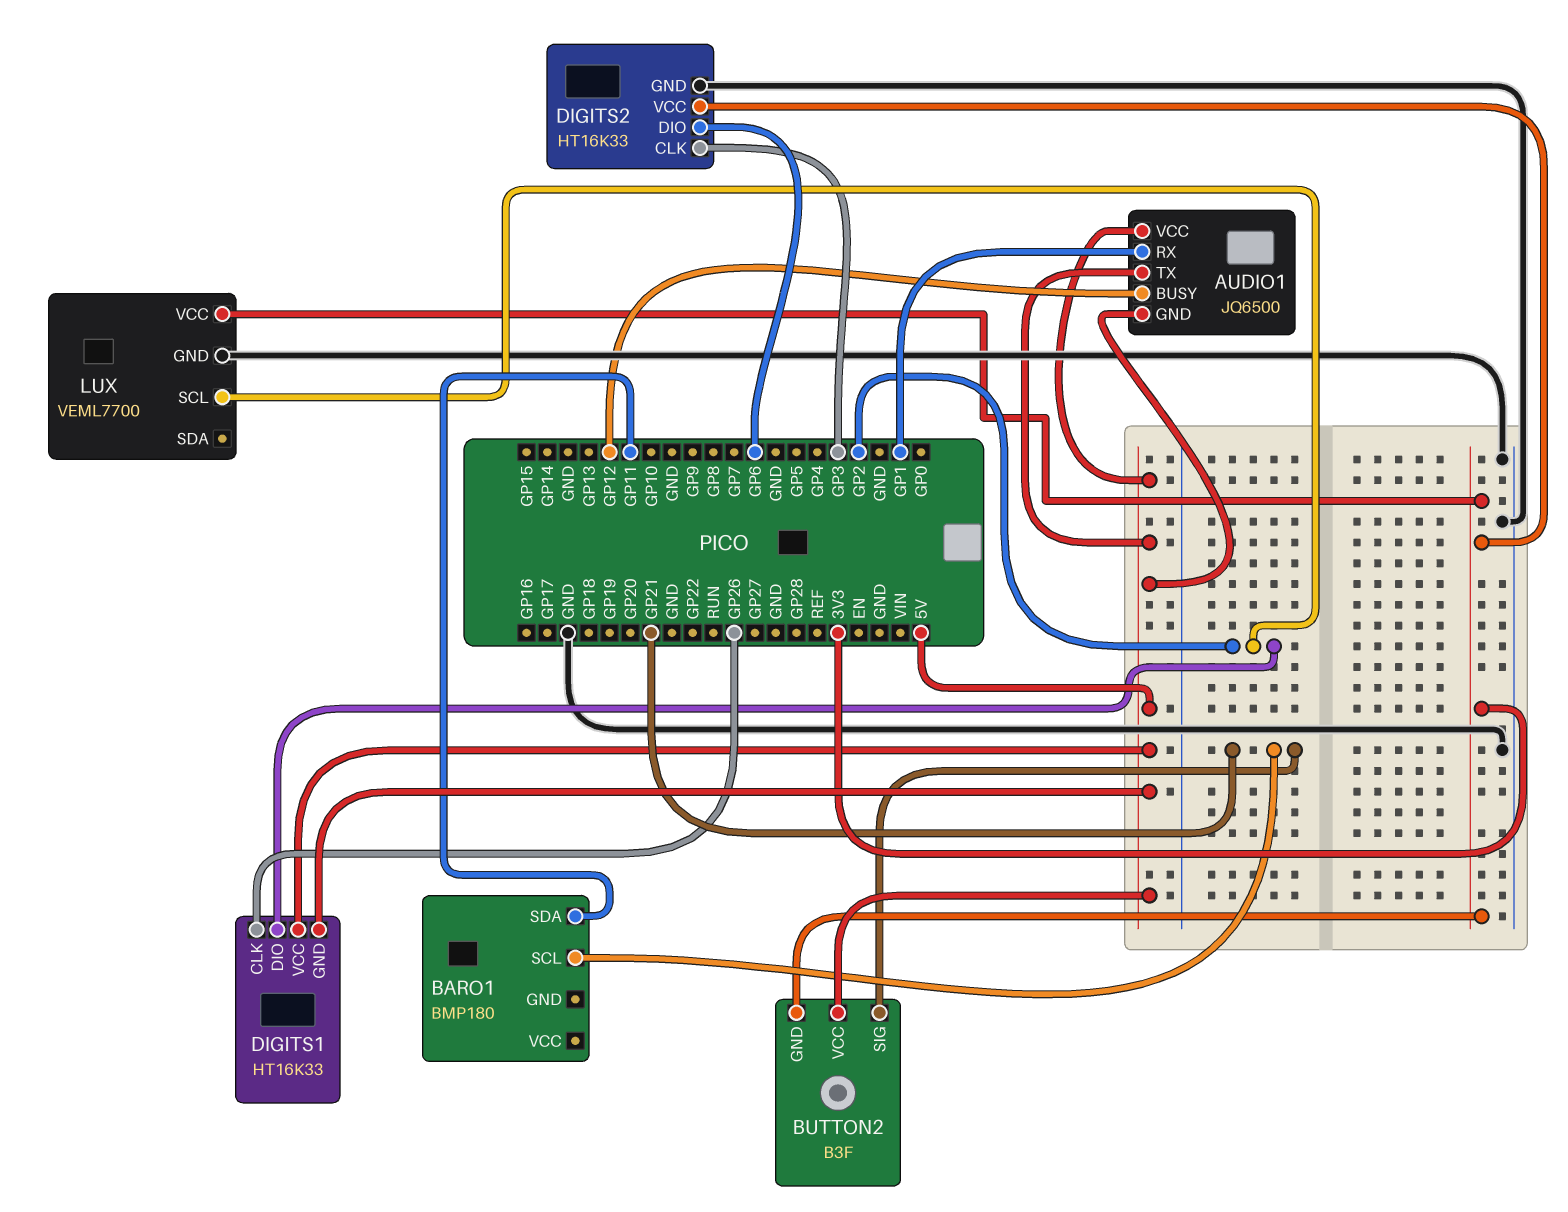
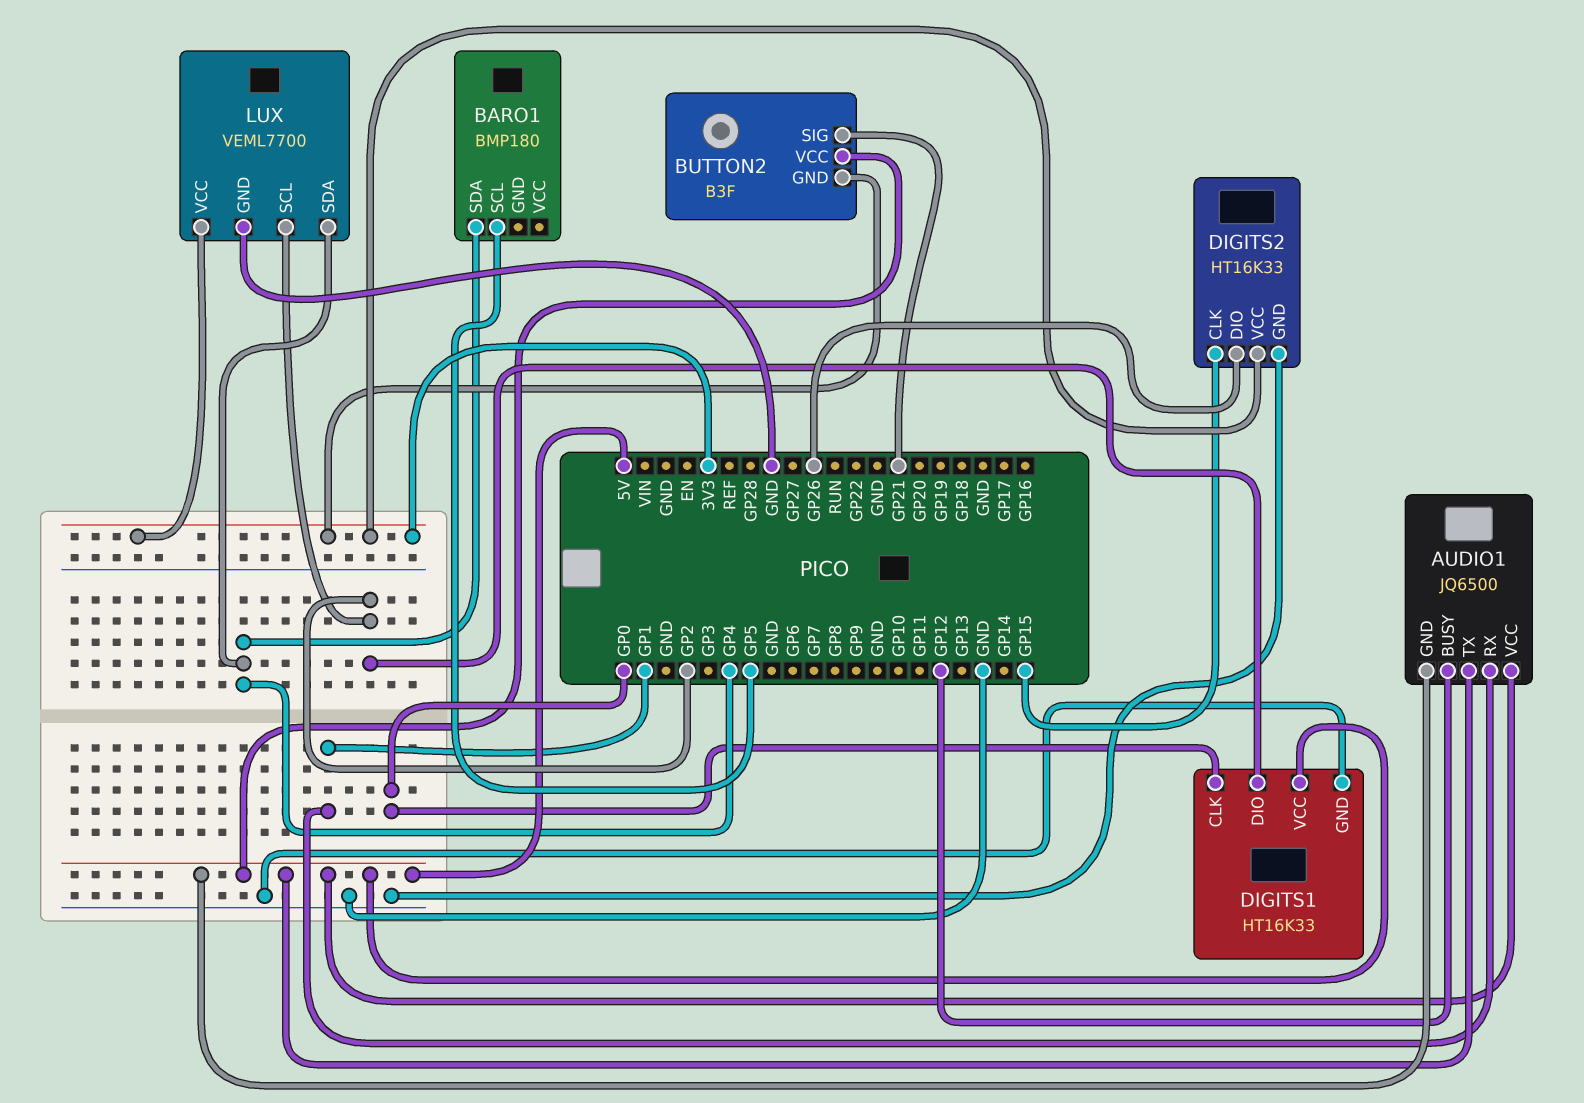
BARO1 pin SCL: GP21 -> GP5
BARO1 pin SDA: GP11 -> GP4
DIGITS1 pin CLK: GP26 -> GP0
DIGITS1 pin GND: 5V -> GND
DIGITS2 pin CLK: GP3 -> GP15
DIGITS2 pin DIO: GP6 -> GP26
LUX pin SDA: none -> GP4

